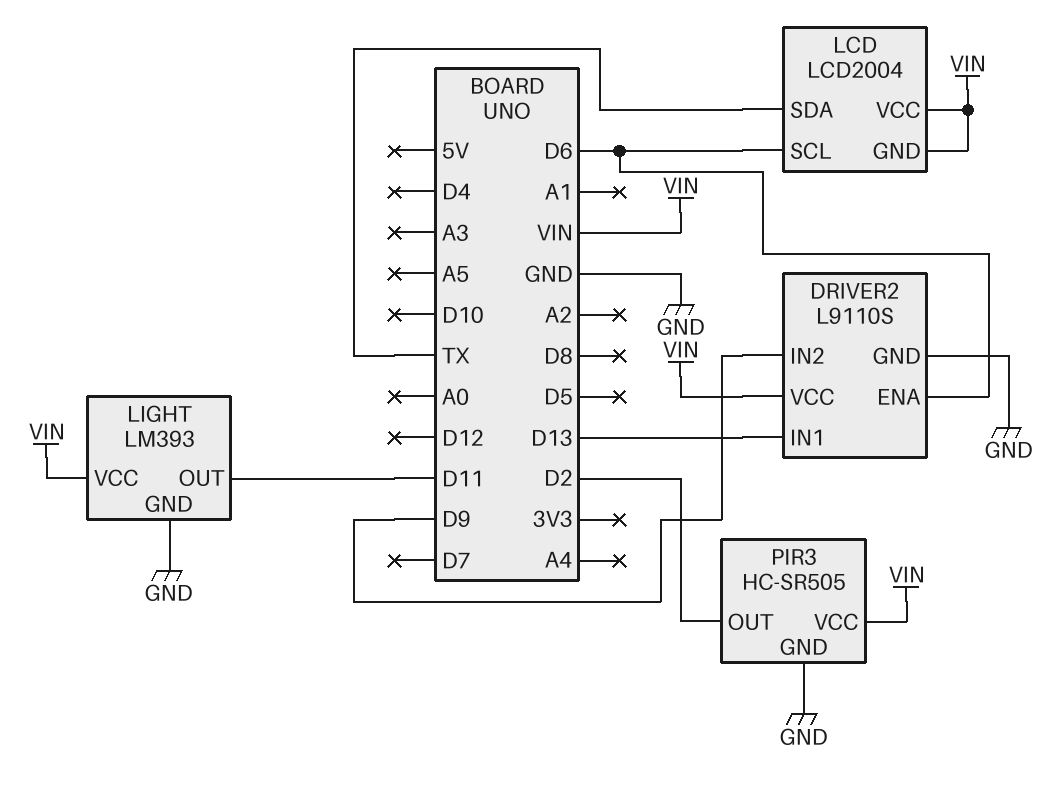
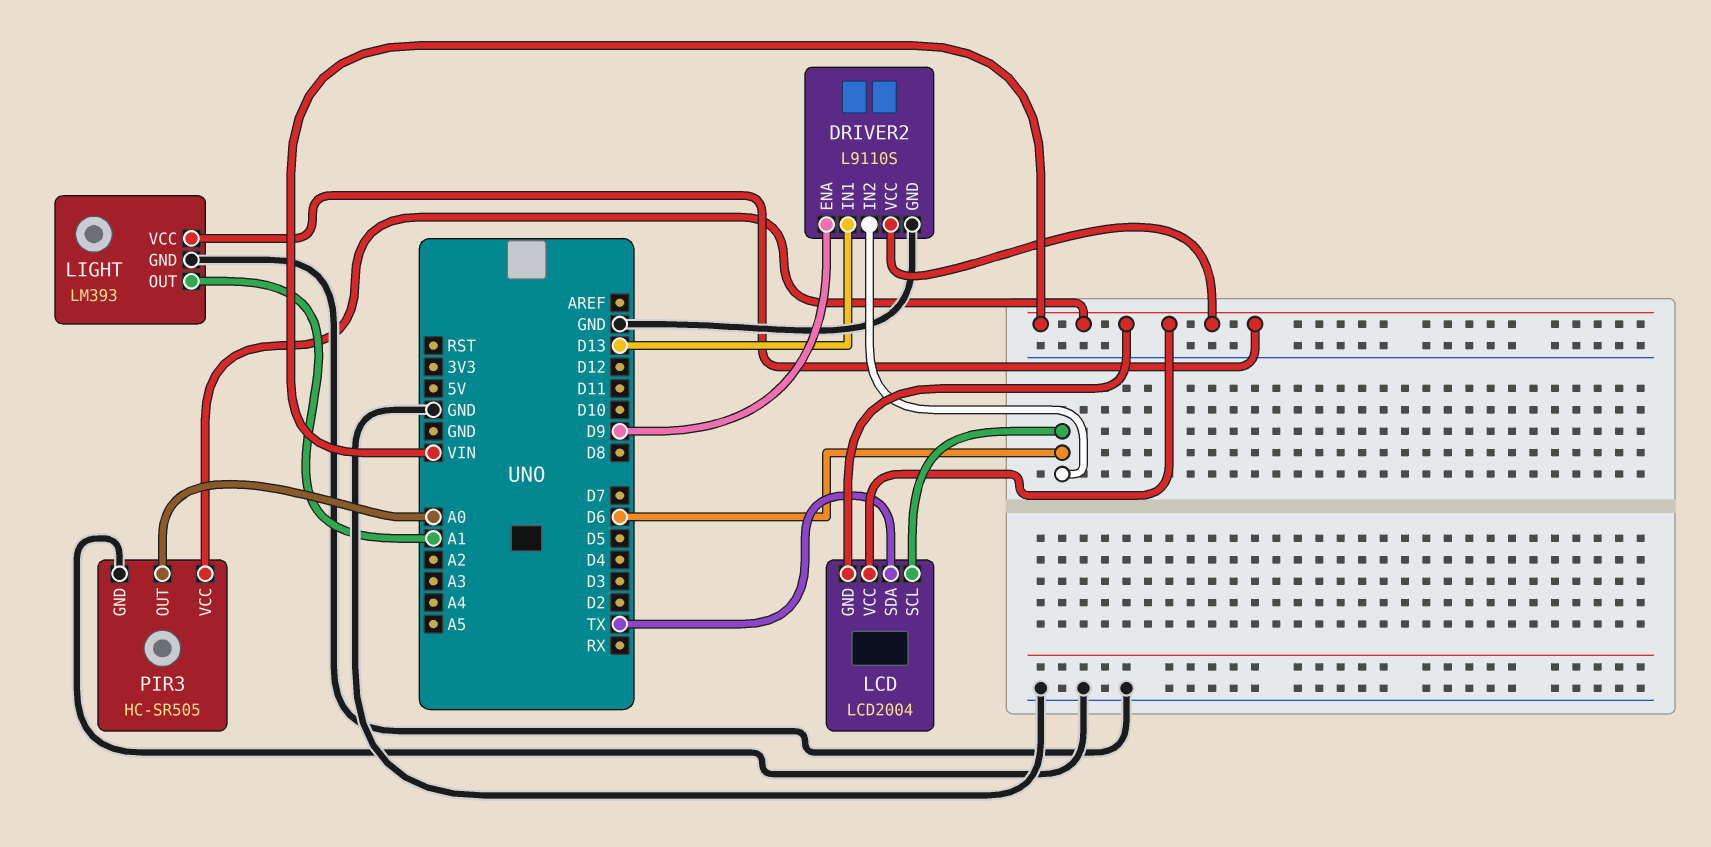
DRIVER2 pin ENA: D6 -> D9
DRIVER2 pin IN2: D9 -> D6
LIGHT pin OUT: D11 -> A1
PIR3 pin OUT: D2 -> A0

